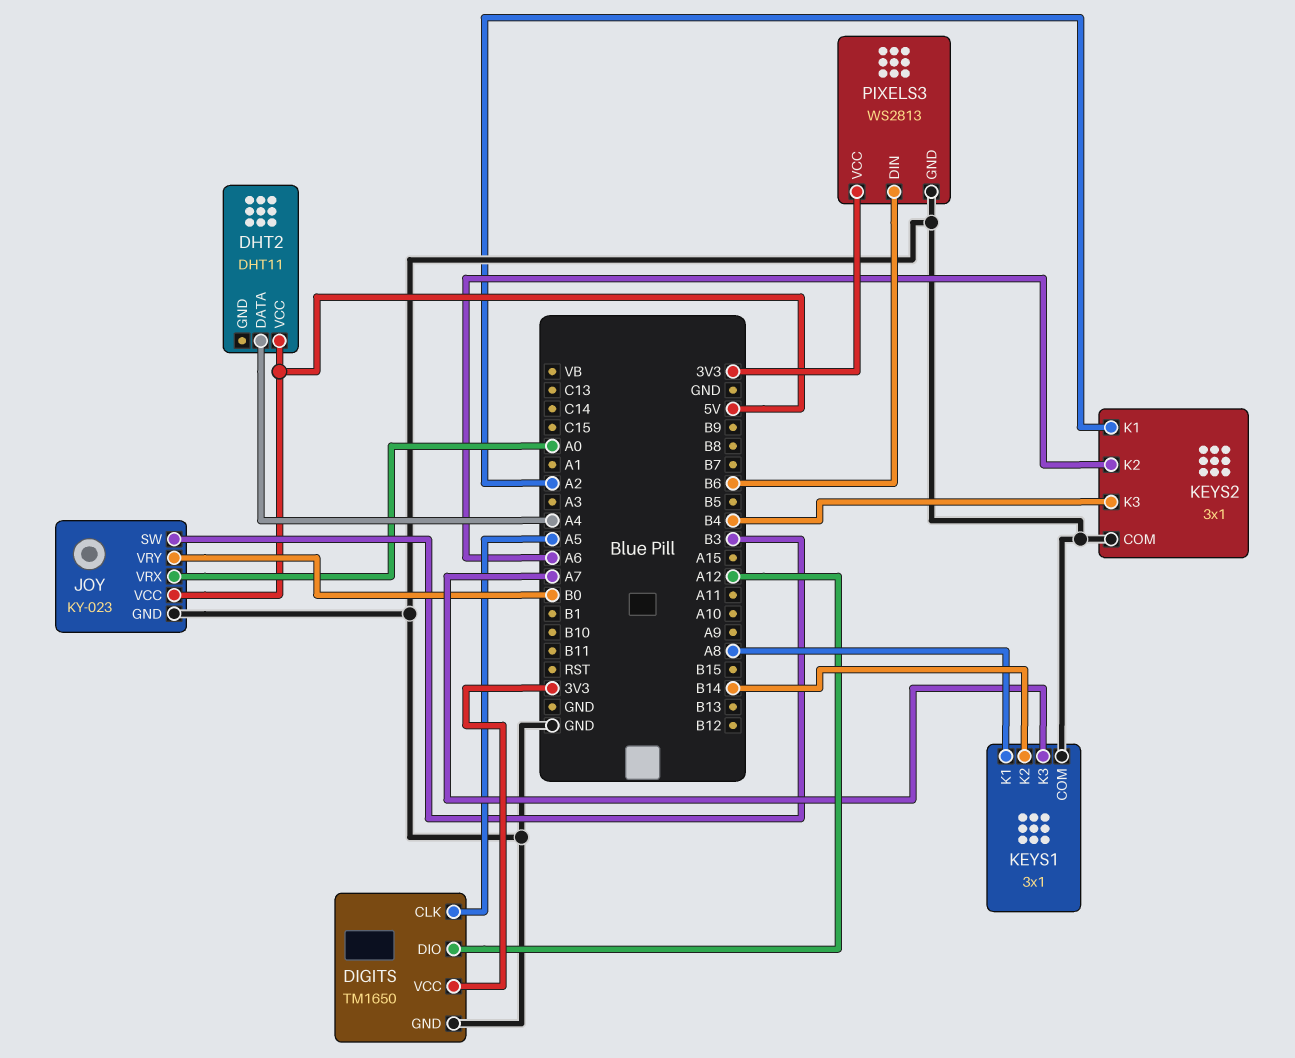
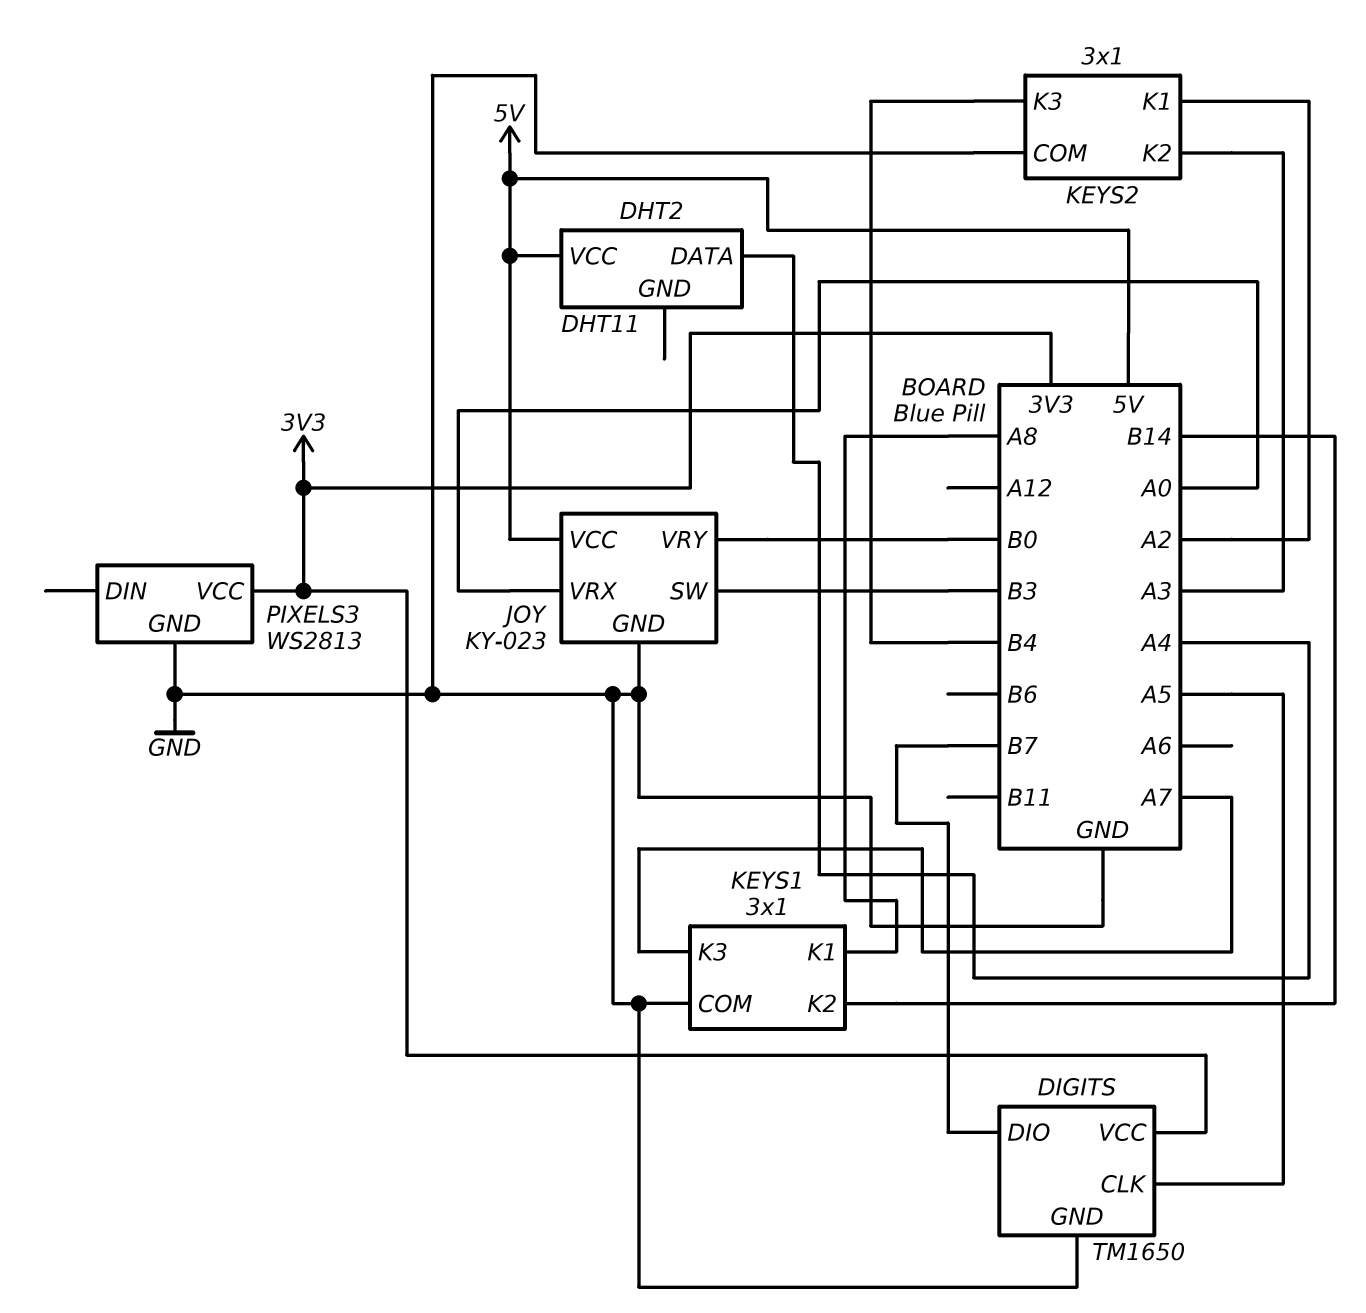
DIGITS pin DIO: A12 -> B7
KEYS2 pin K2: A6 -> A3
PIXELS3 pin DIN: B6 -> none

